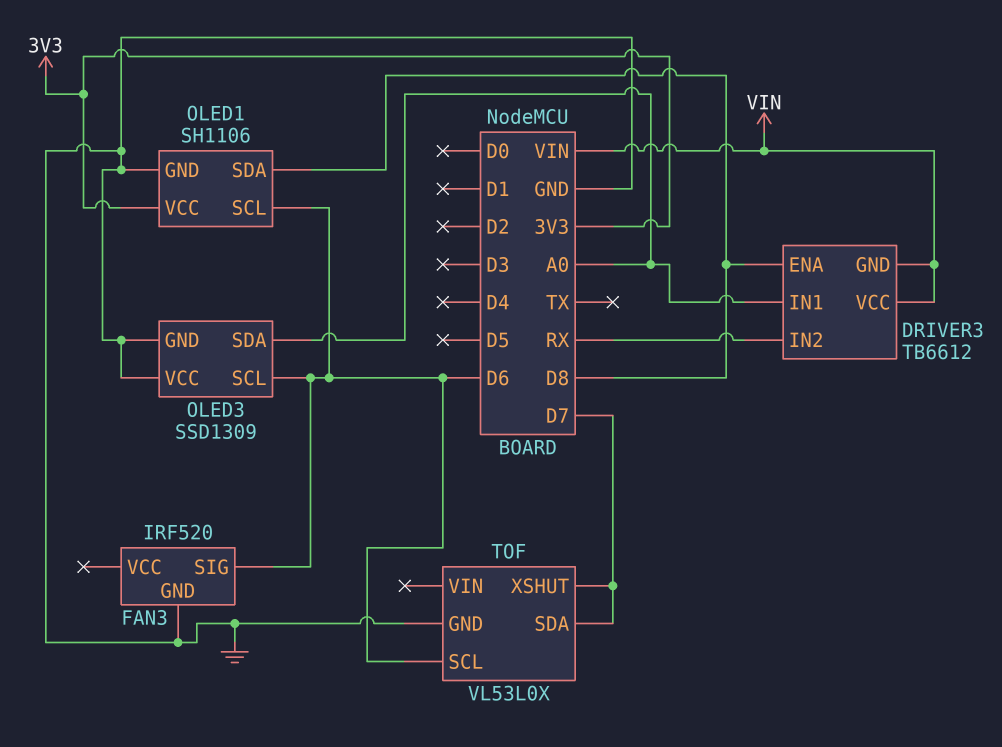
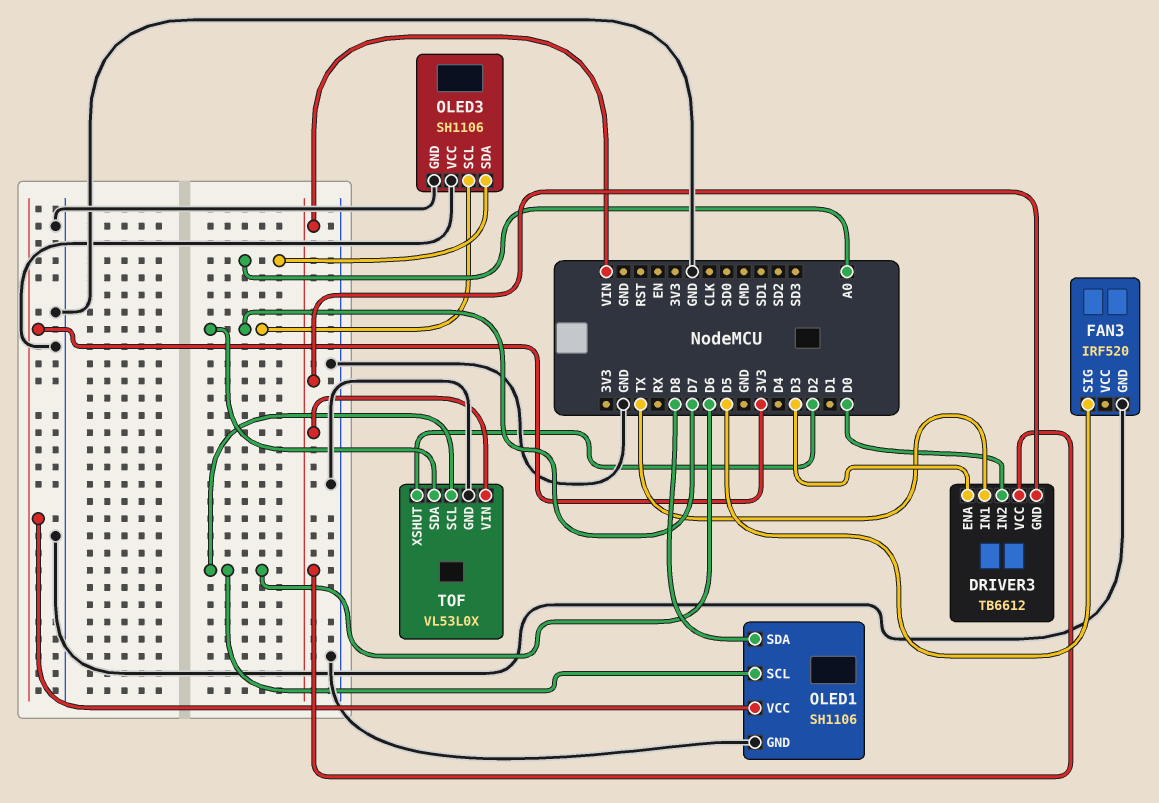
DRIVER3 pin ENA: D8 -> D3
DRIVER3 pin IN1: A0 -> TX
DRIVER3 pin IN2: RX -> D0
FAN3 pin SIG: D6 -> D5
OLED3: SSD1309 -> SH1106
OLED3 pin SCL: D6 -> D7
TOF pin VIN: none -> VIN
TOF pin XSHUT: D7 -> D2

